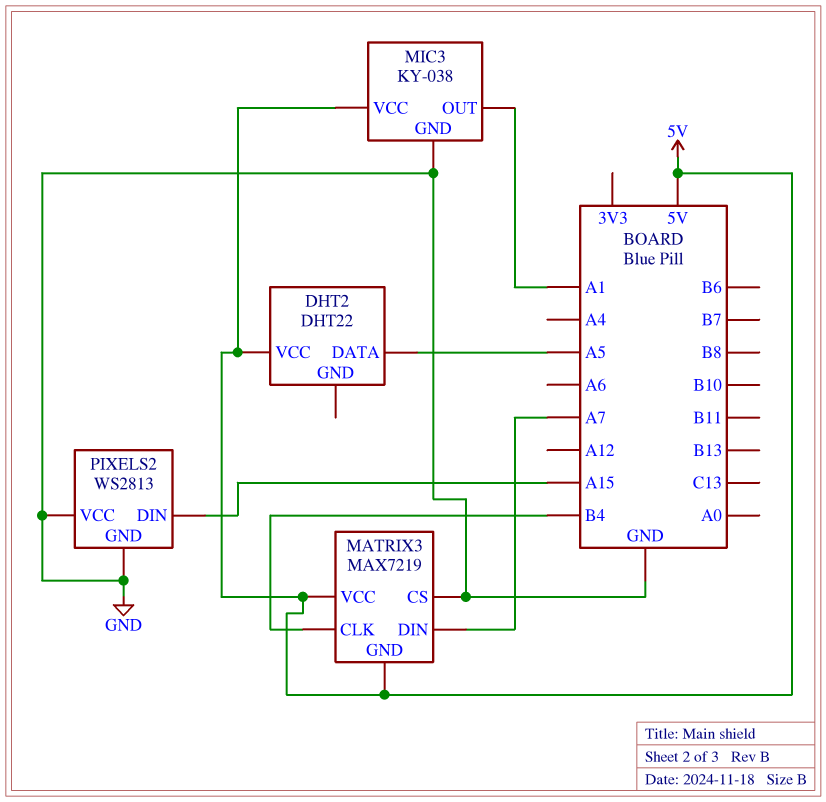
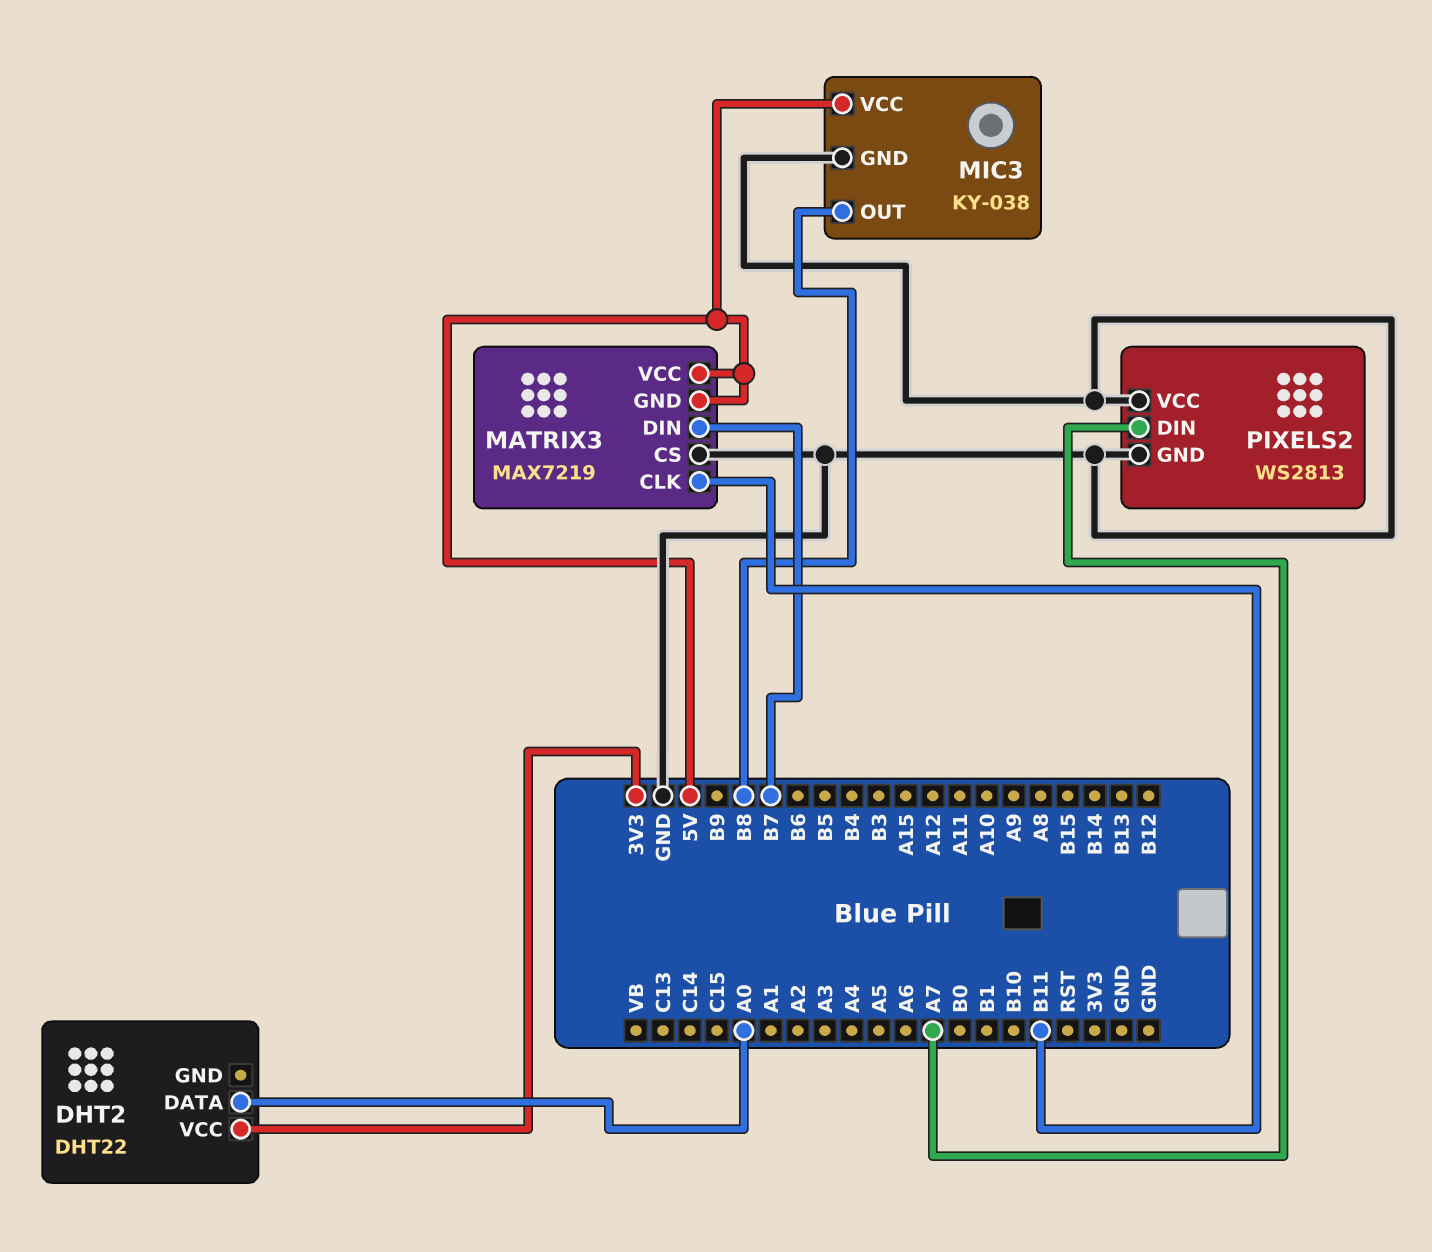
DHT2 pin DATA: A5 -> A0
DHT2 pin VCC: 5V -> 3V3
MATRIX3 pin CLK: B4 -> B11
MATRIX3 pin DIN: A7 -> B7
MIC3 pin OUT: A1 -> B8
PIXELS2 pin DIN: A15 -> A7

